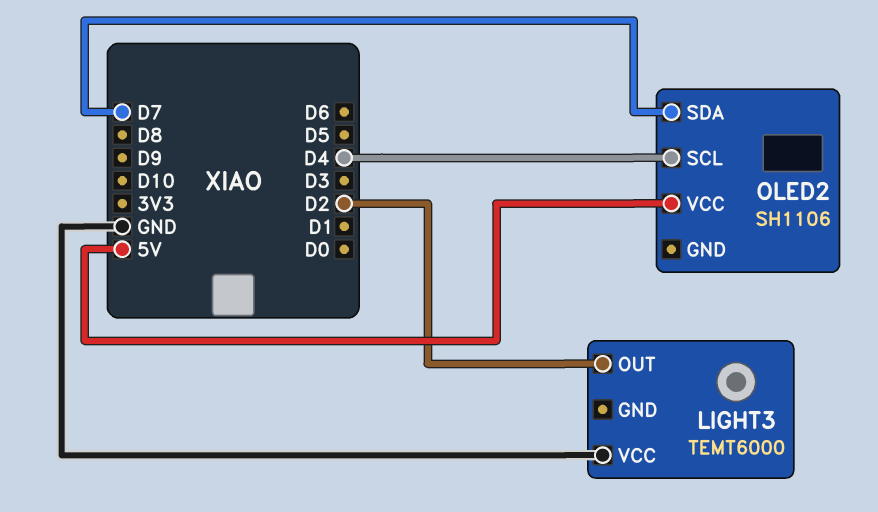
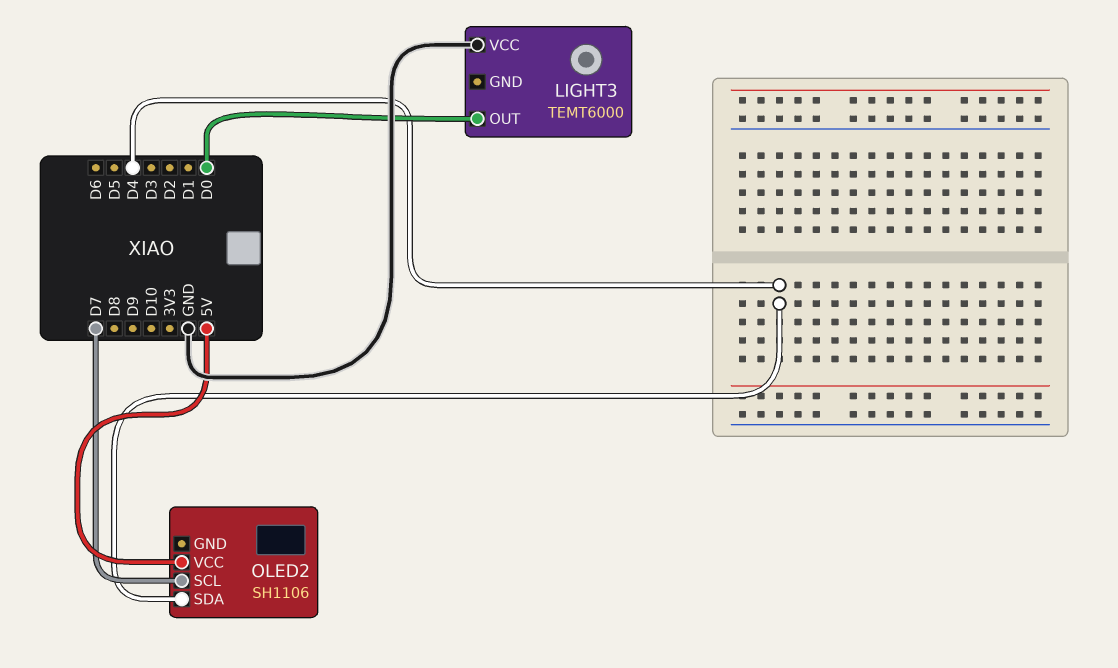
LIGHT3 pin OUT: D2 -> D0
OLED2 pin SCL: D4 -> D7
OLED2 pin SDA: D7 -> D4

